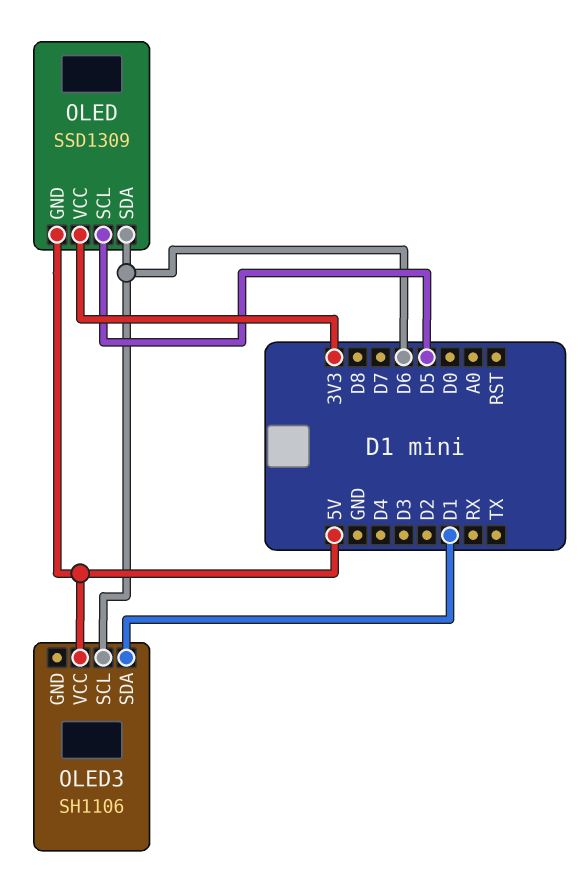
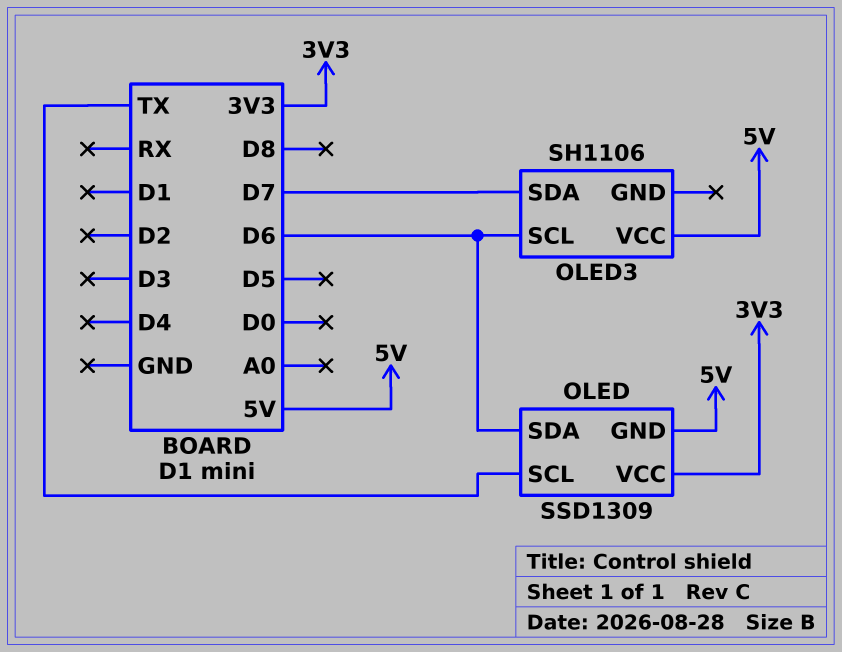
OLED pin SCL: D5 -> TX
OLED3 pin SDA: D1 -> D7

